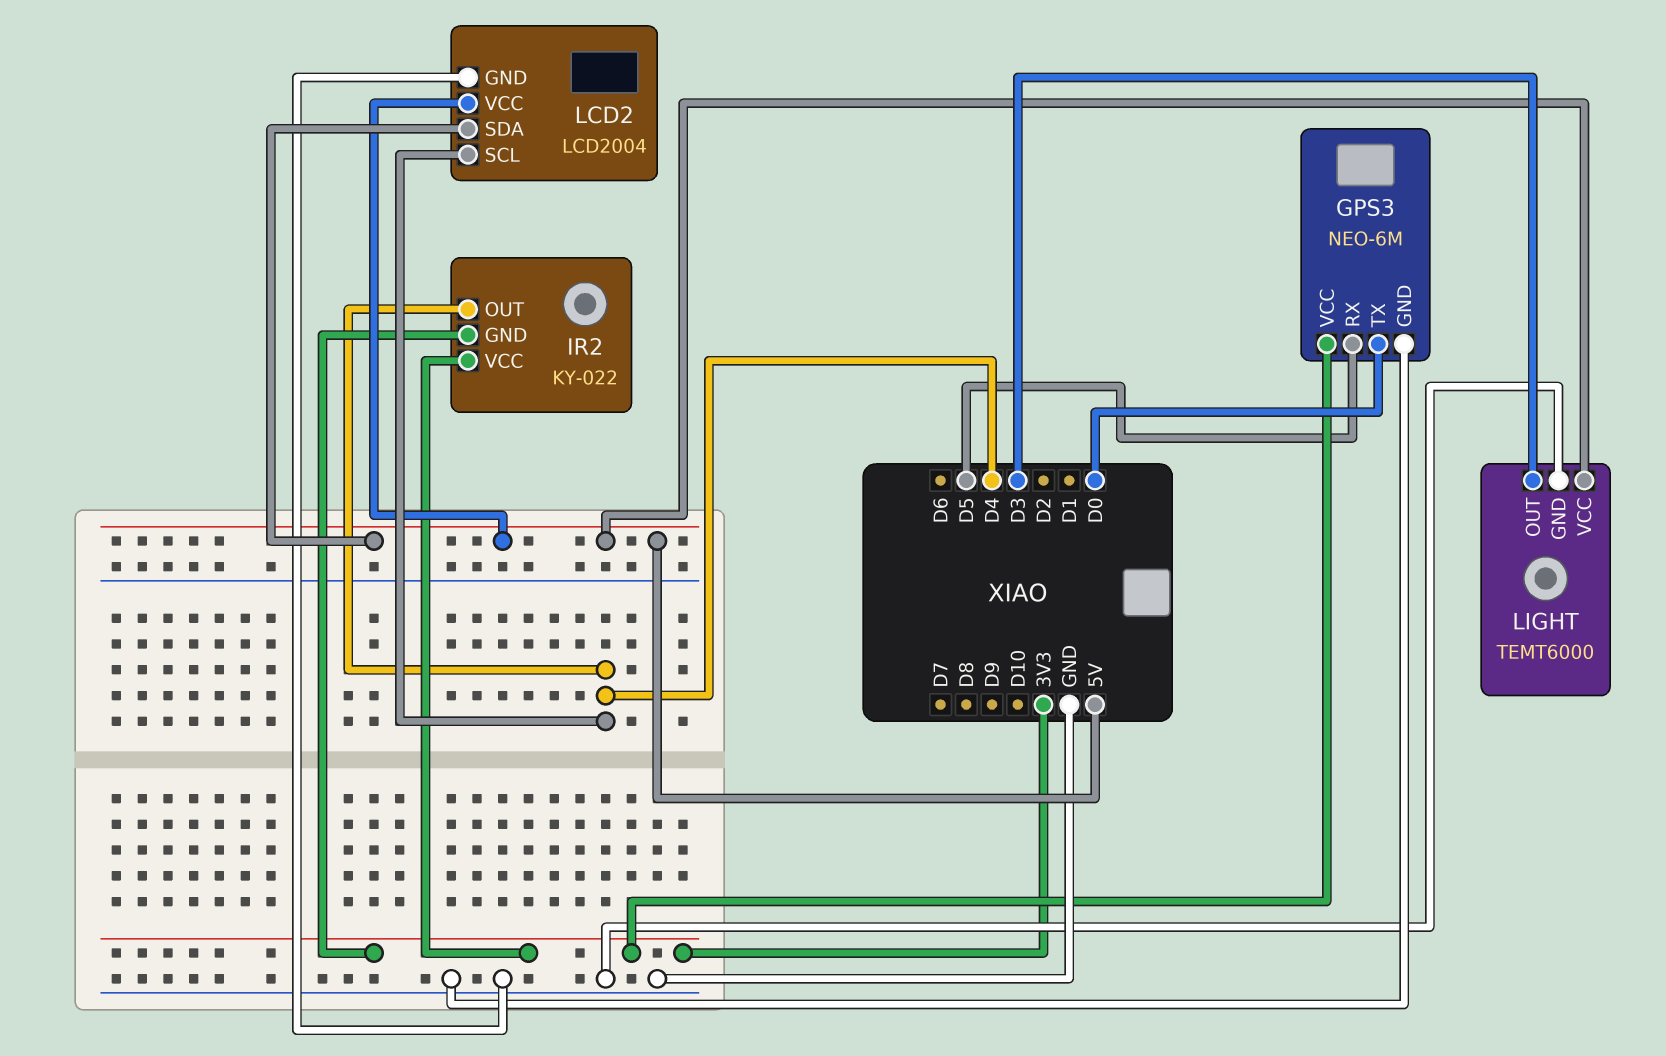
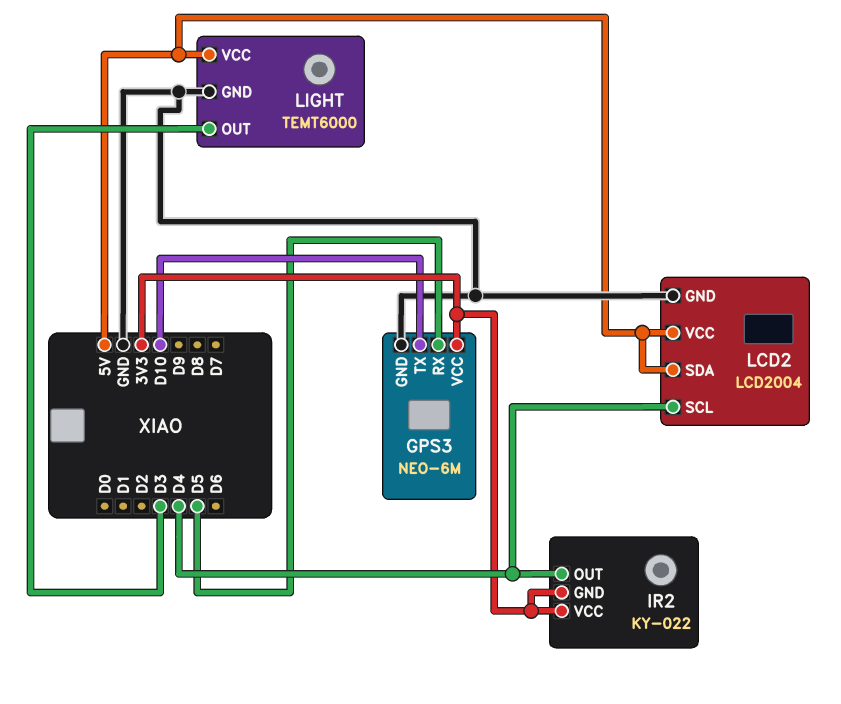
GPS3 pin TX: D0 -> D10

